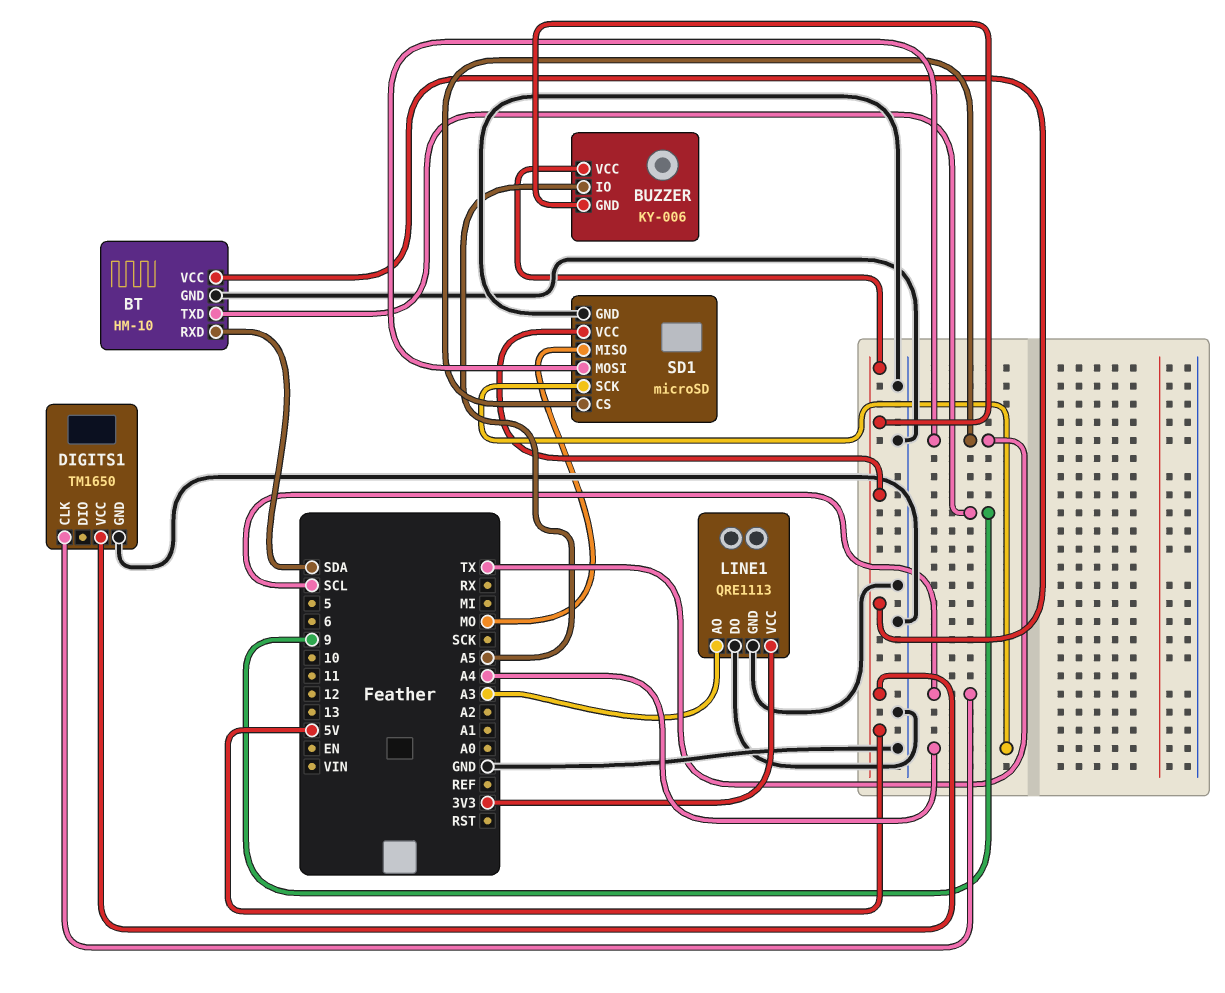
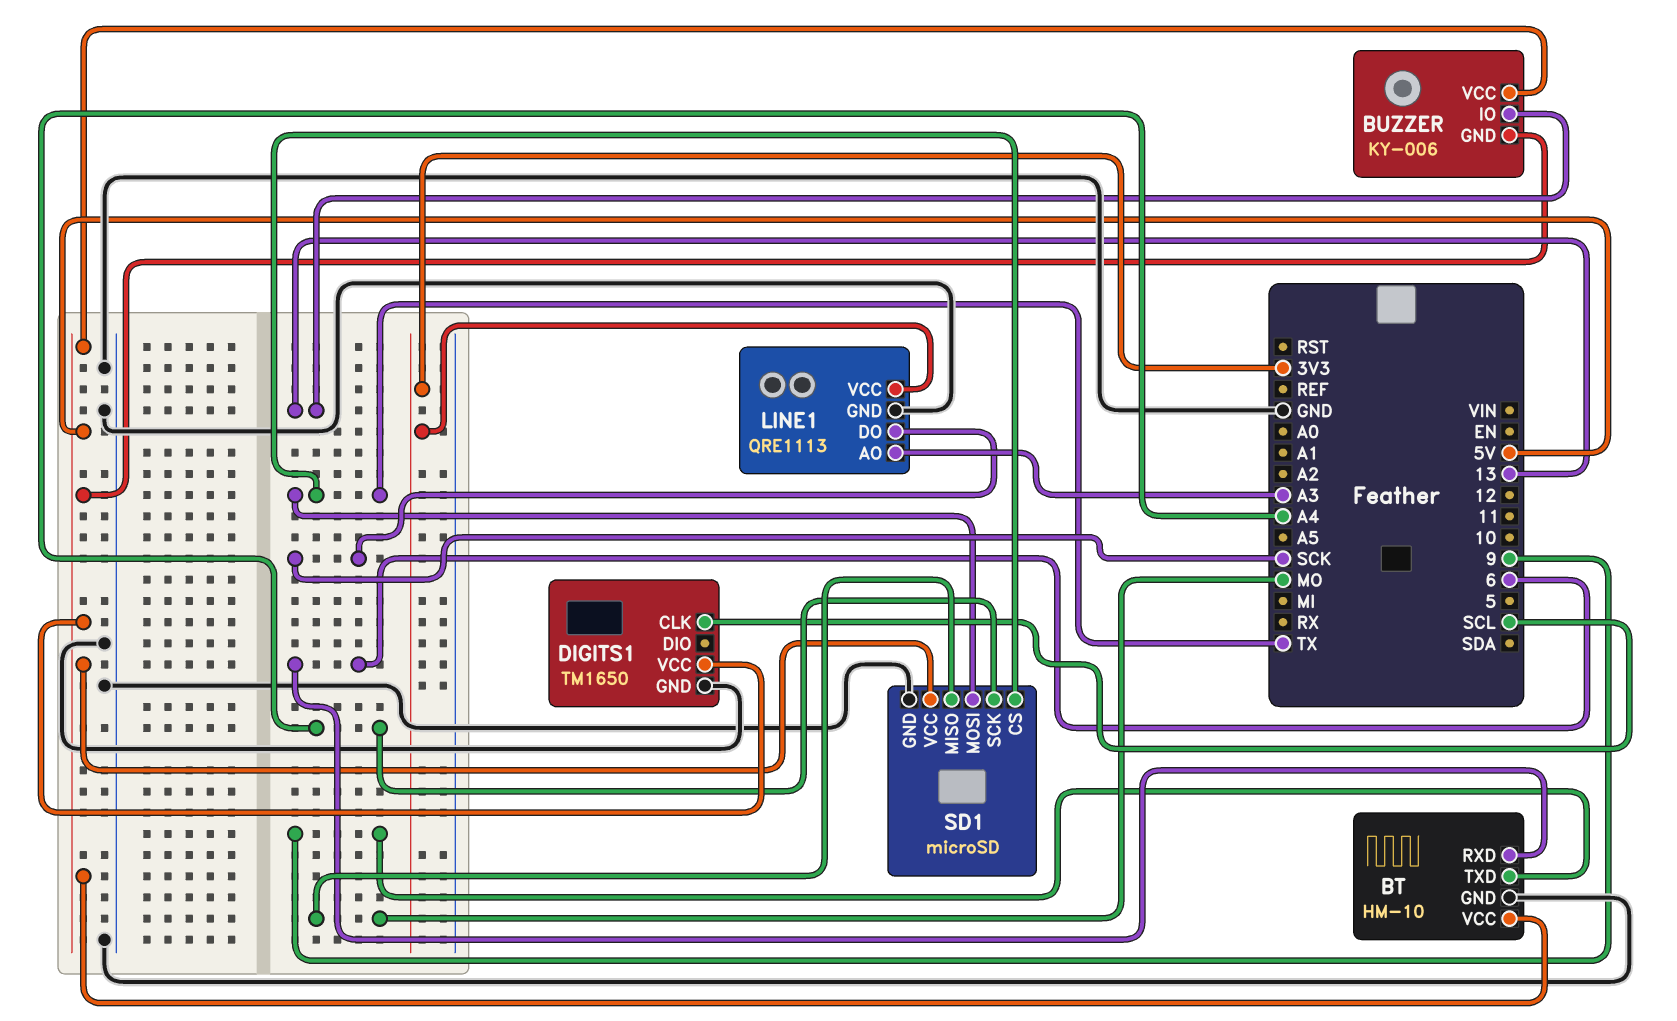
BT pin RXD: SDA -> 6
BUZZER pin IO: A5 -> 13
LINE1 pin DO: GND -> SCK

